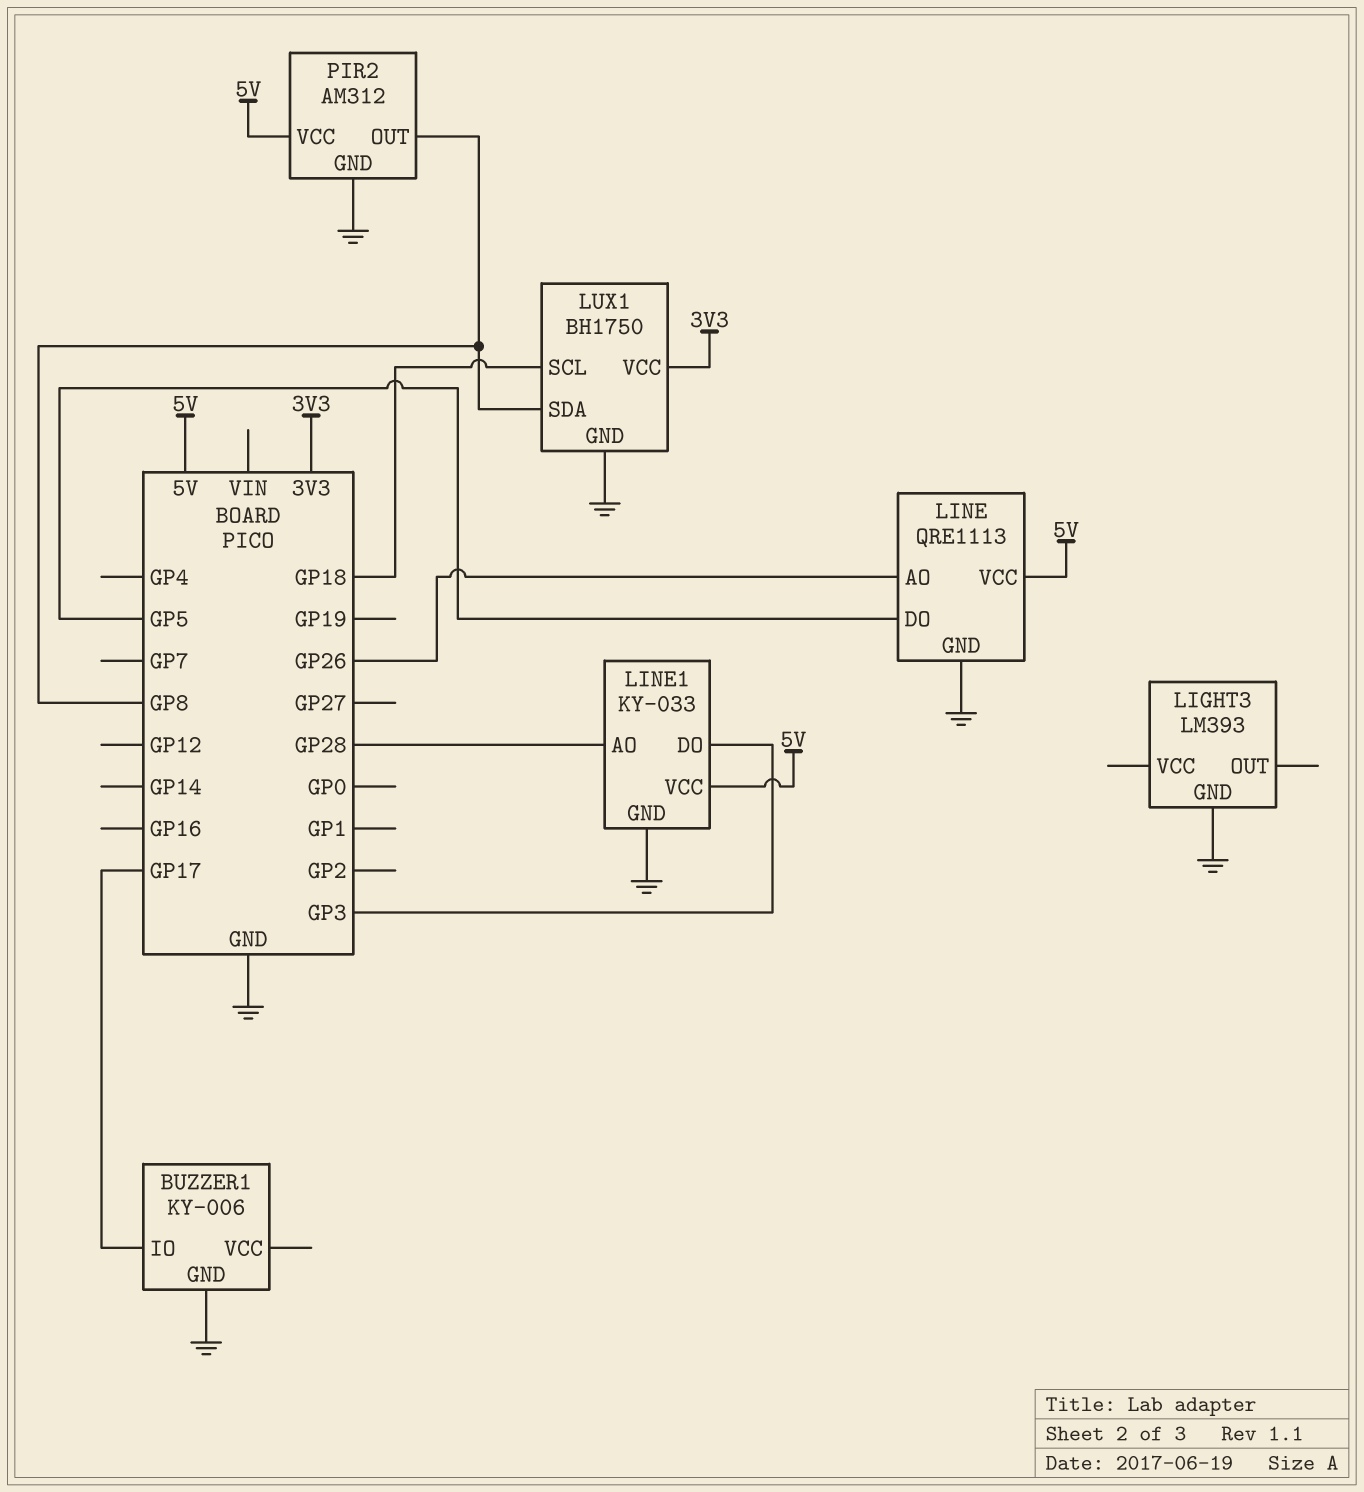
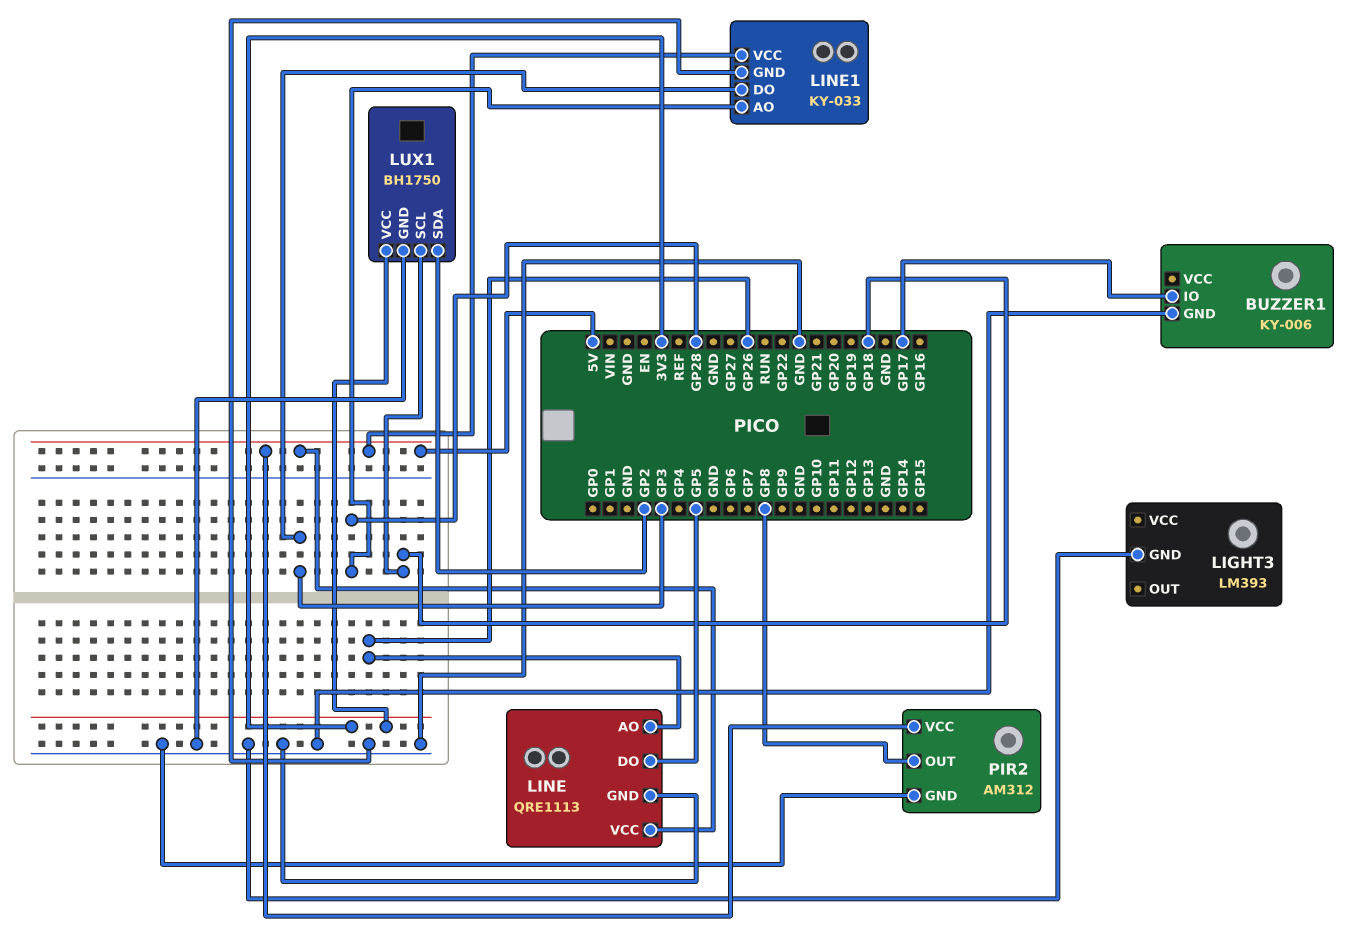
LUX1 pin SDA: GP8 -> GP2

